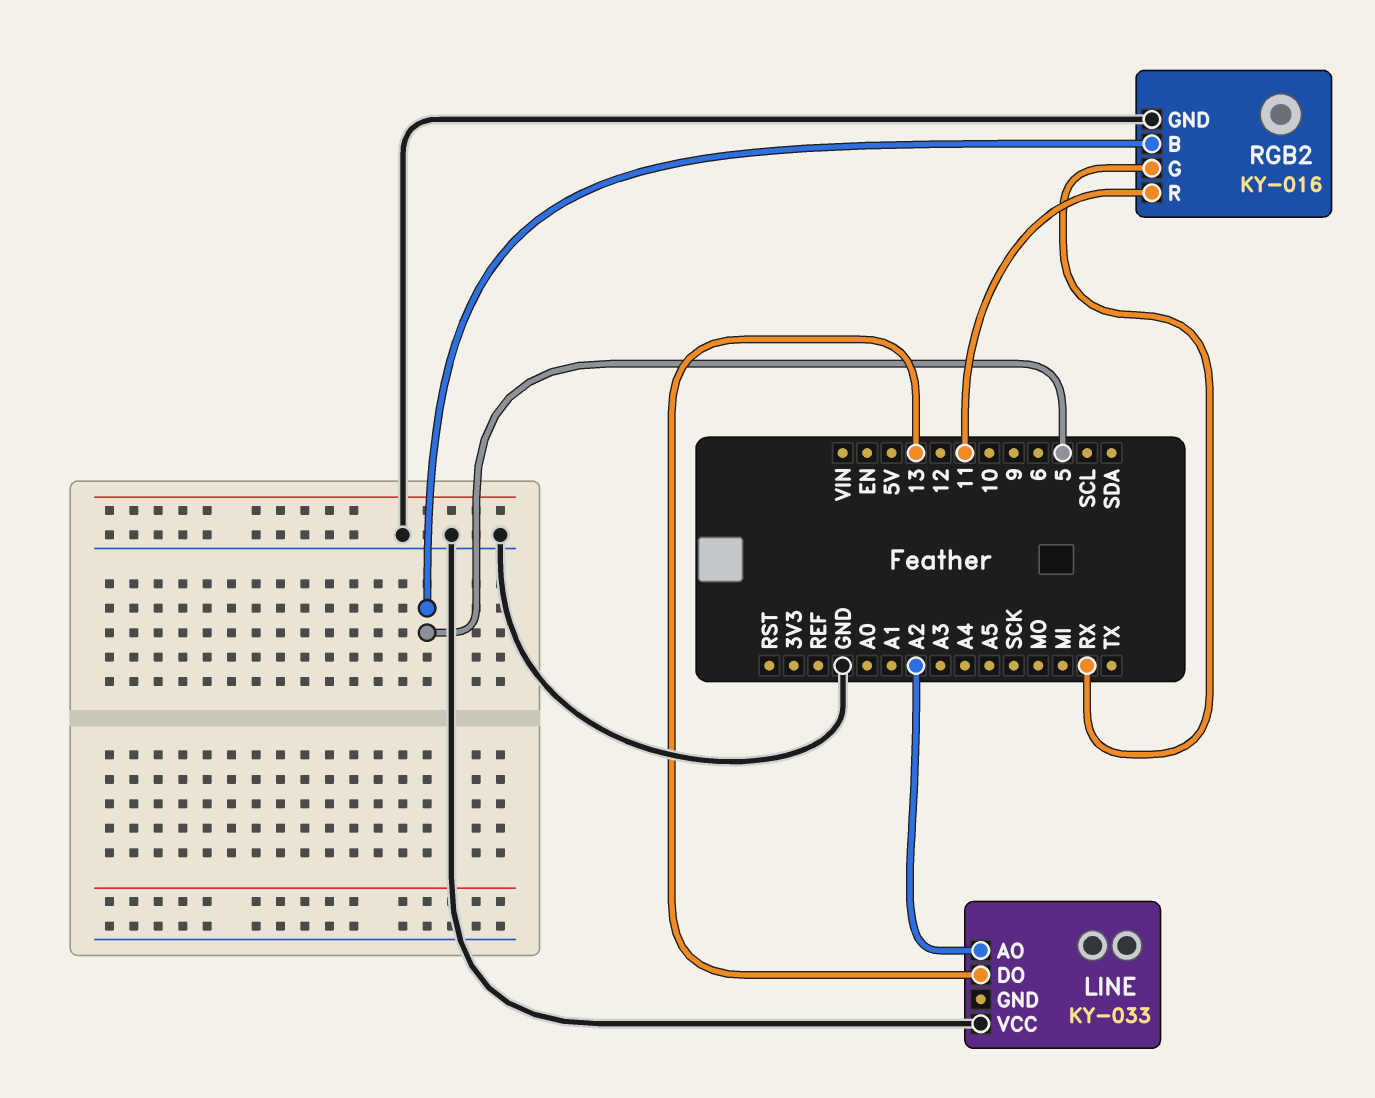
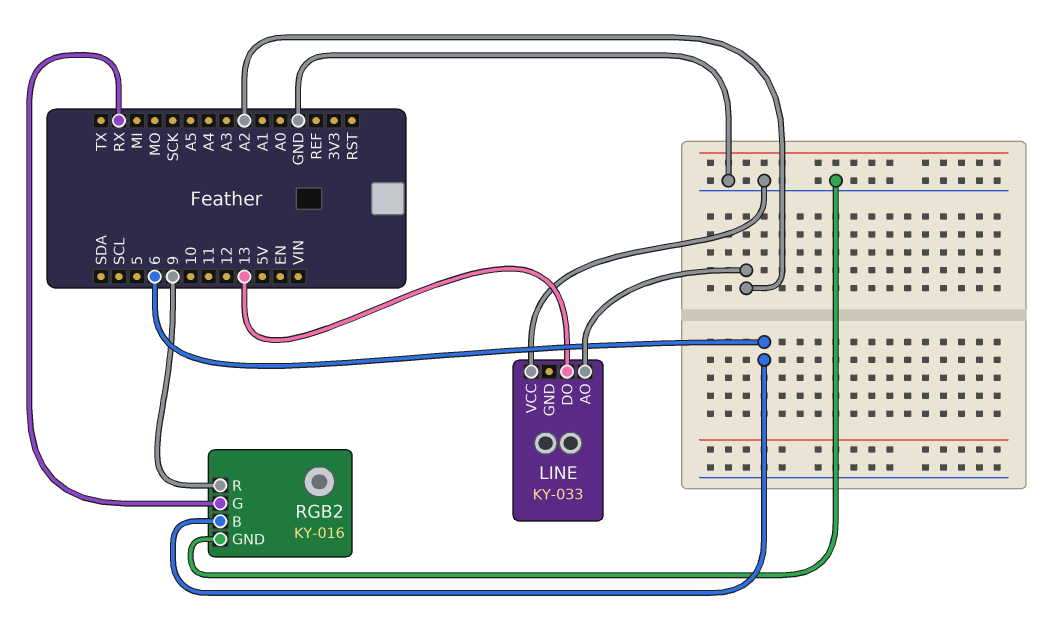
RGB2 pin B: 5 -> 6
RGB2 pin R: 11 -> 9

